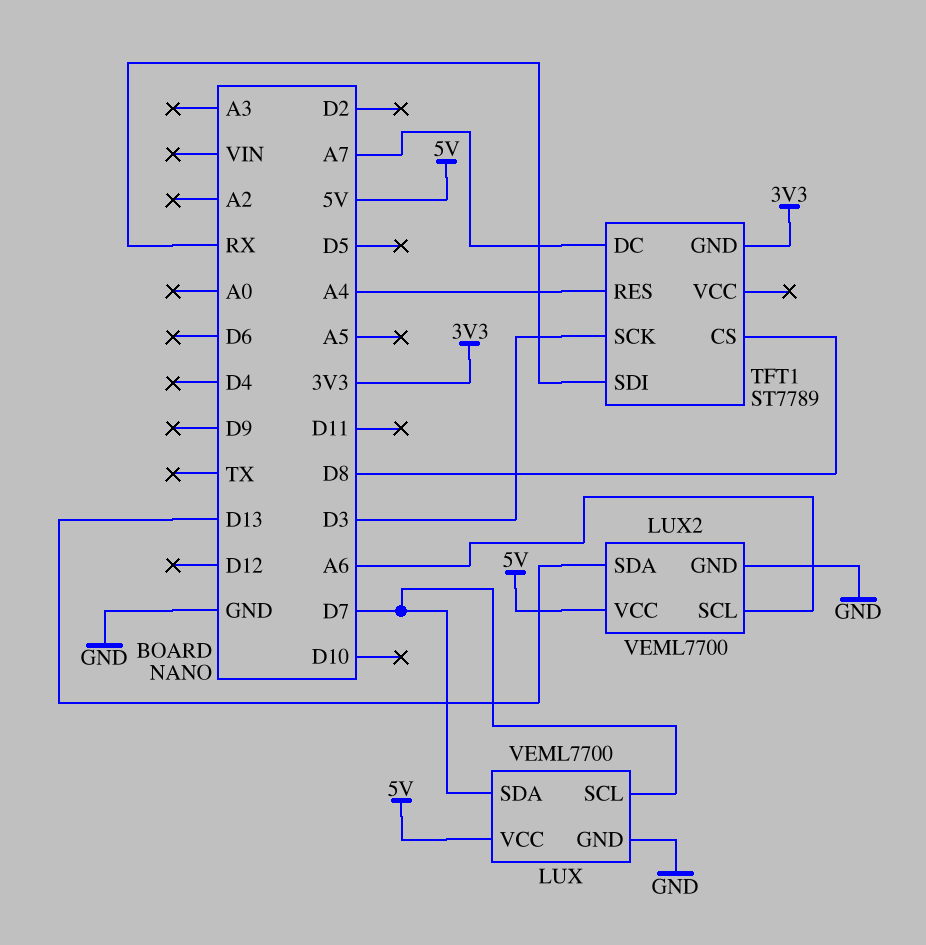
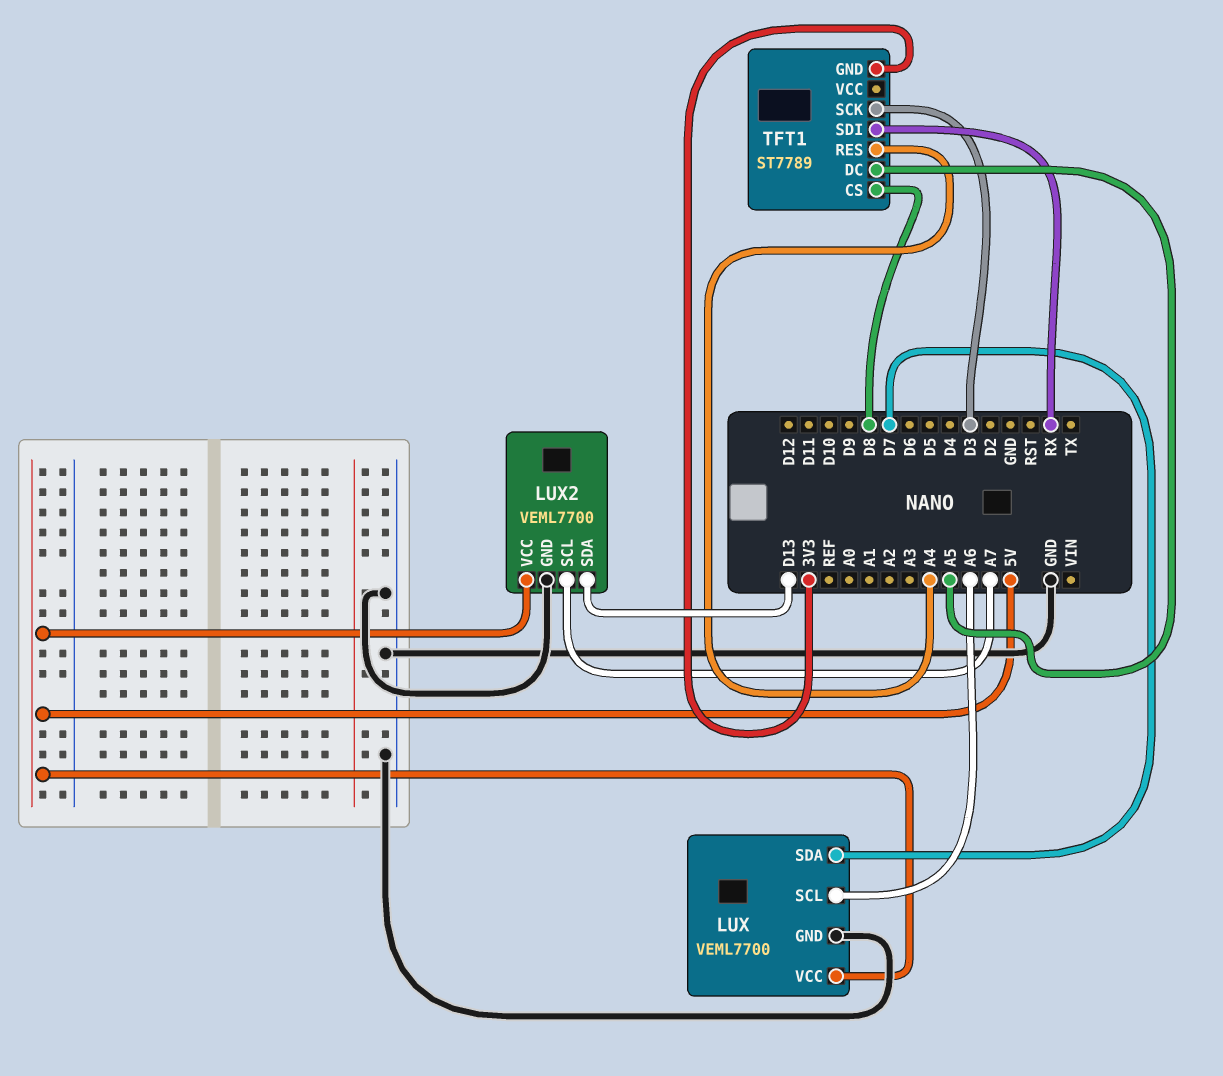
LUX pin SCL: D7 -> A6
LUX2 pin SCL: A6 -> A7
TFT1 pin DC: A7 -> A5

